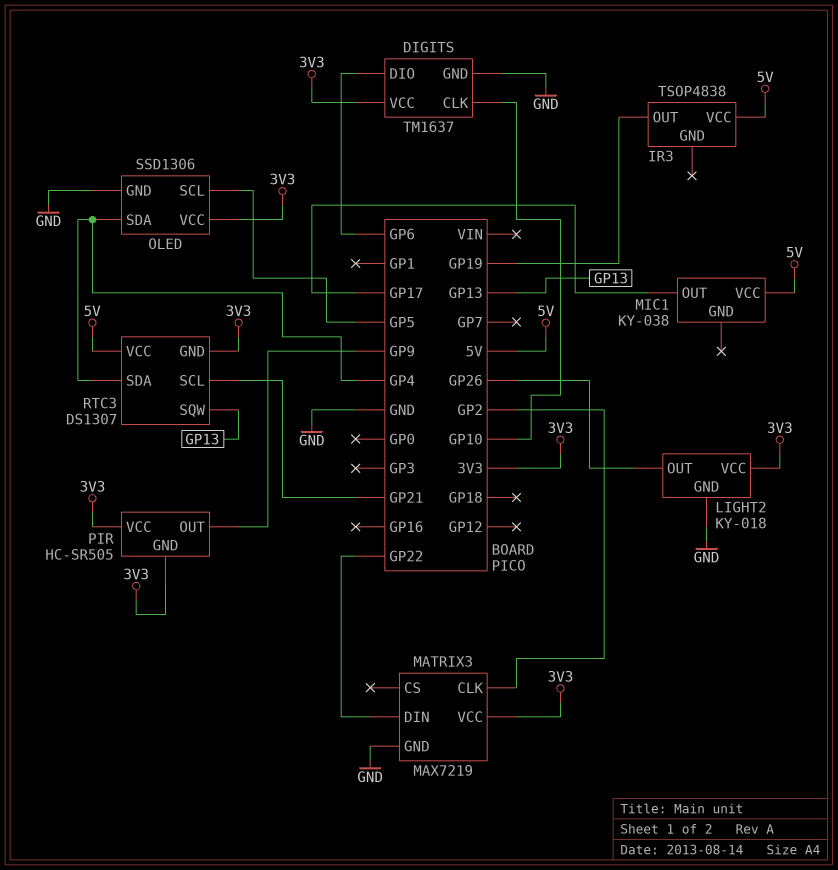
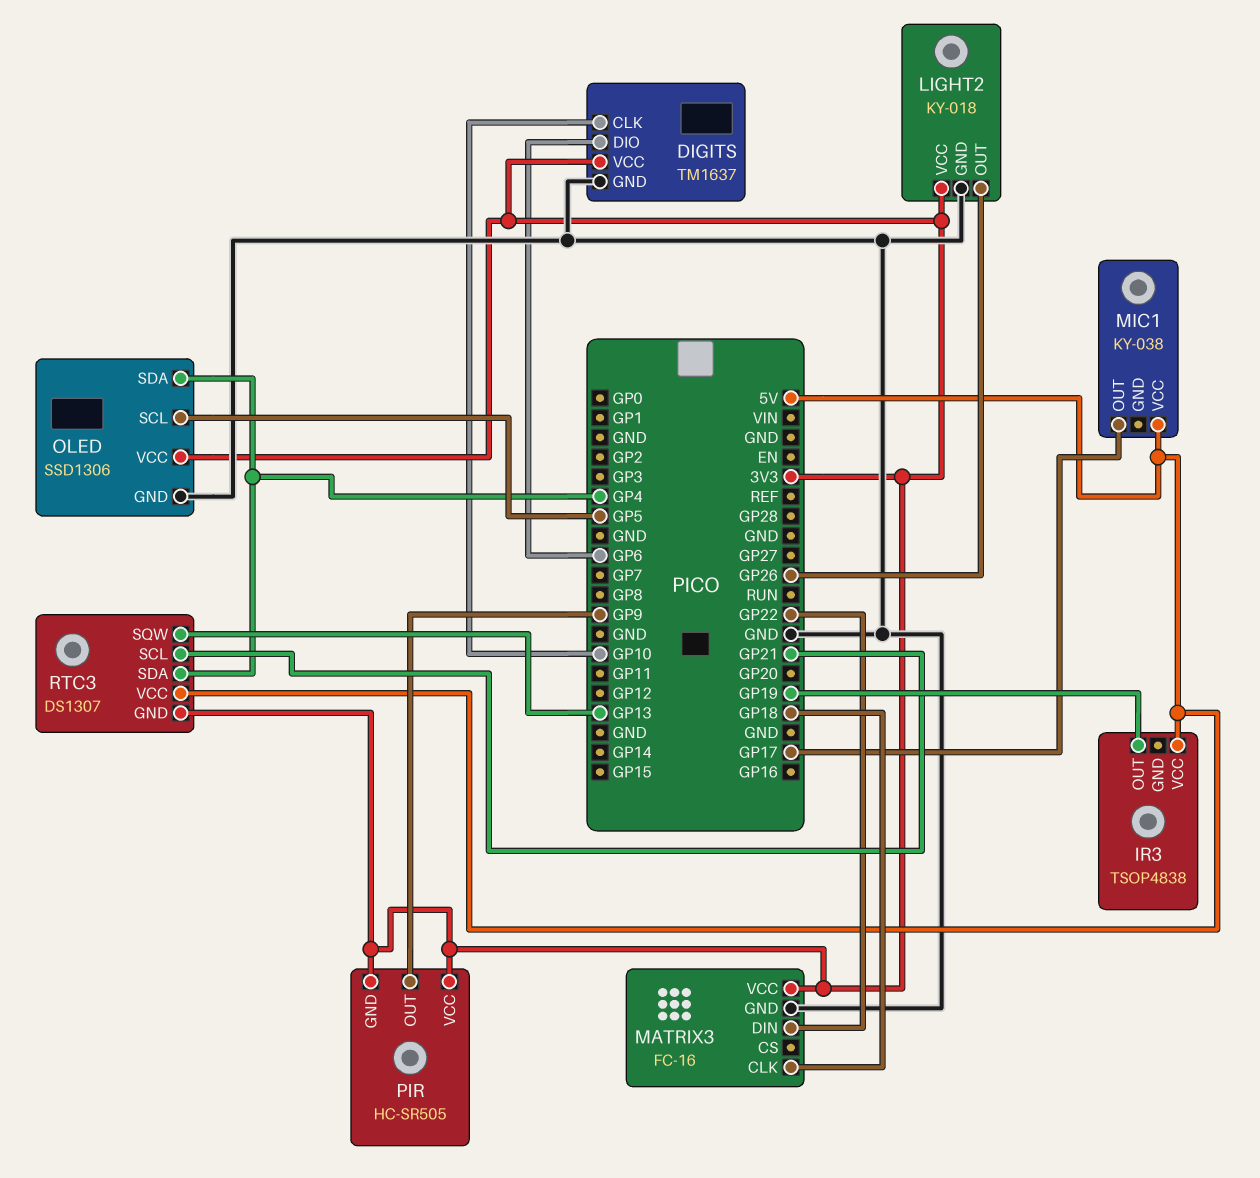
MATRIX3: MAX7219 -> FC-16
MATRIX3 pin CLK: GP2 -> GP18

